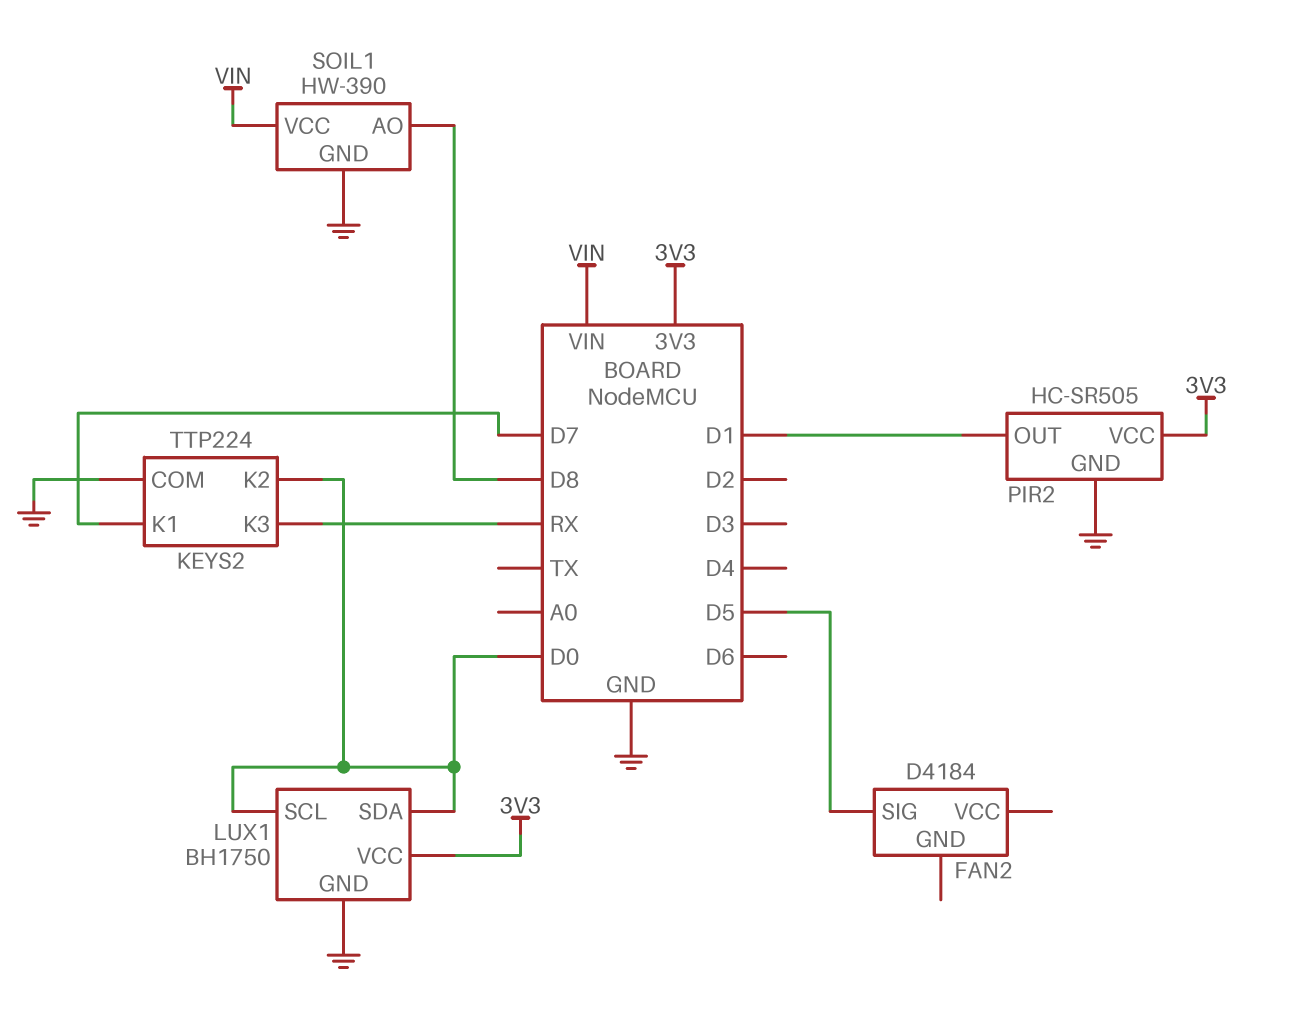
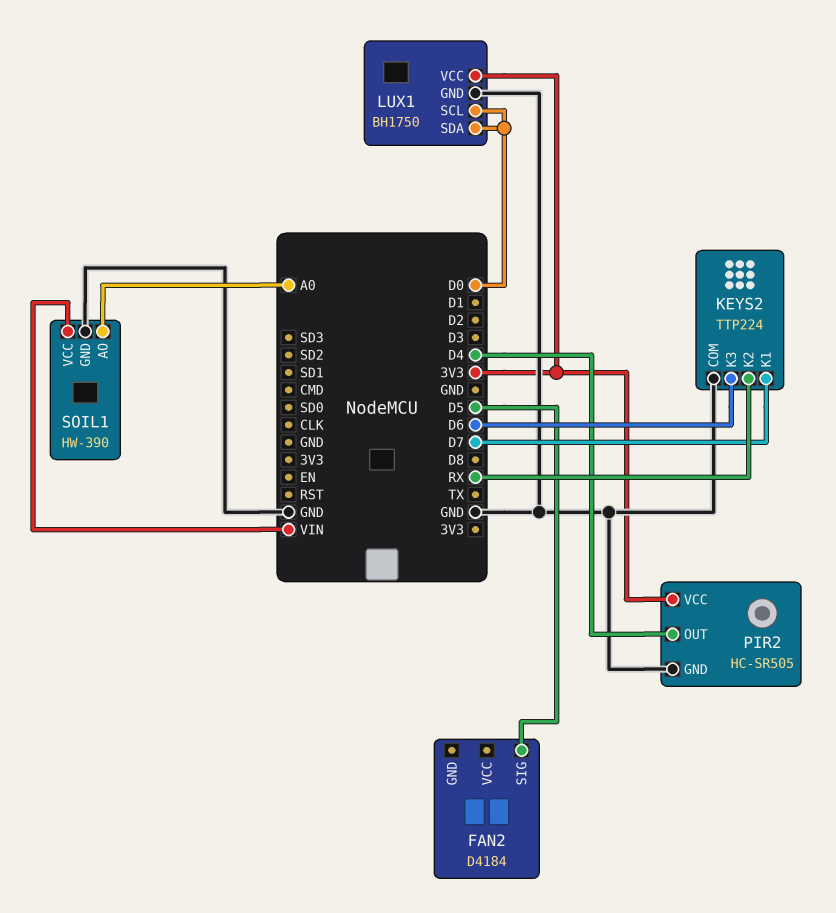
KEYS2 pin K2: D0 -> RX
KEYS2 pin K3: RX -> D6
PIR2 pin OUT: D1 -> D4
SOIL1 pin AO: D8 -> A0

